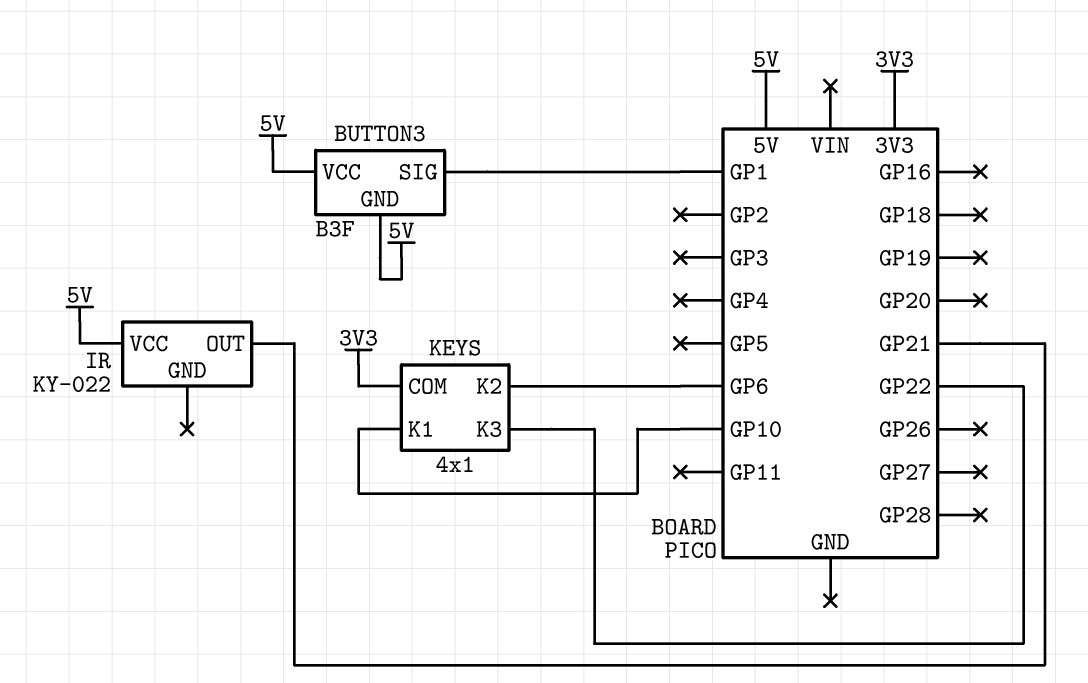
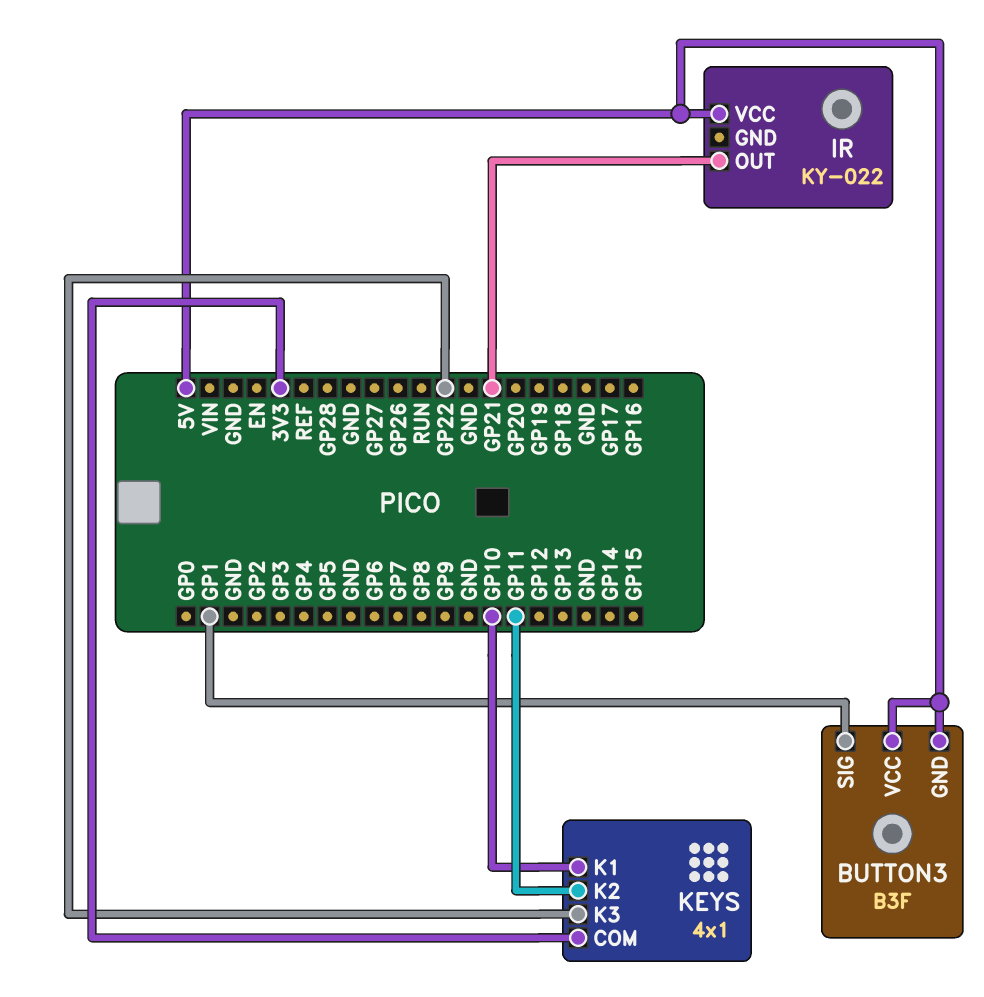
KEYS pin K2: GP6 -> GP11

